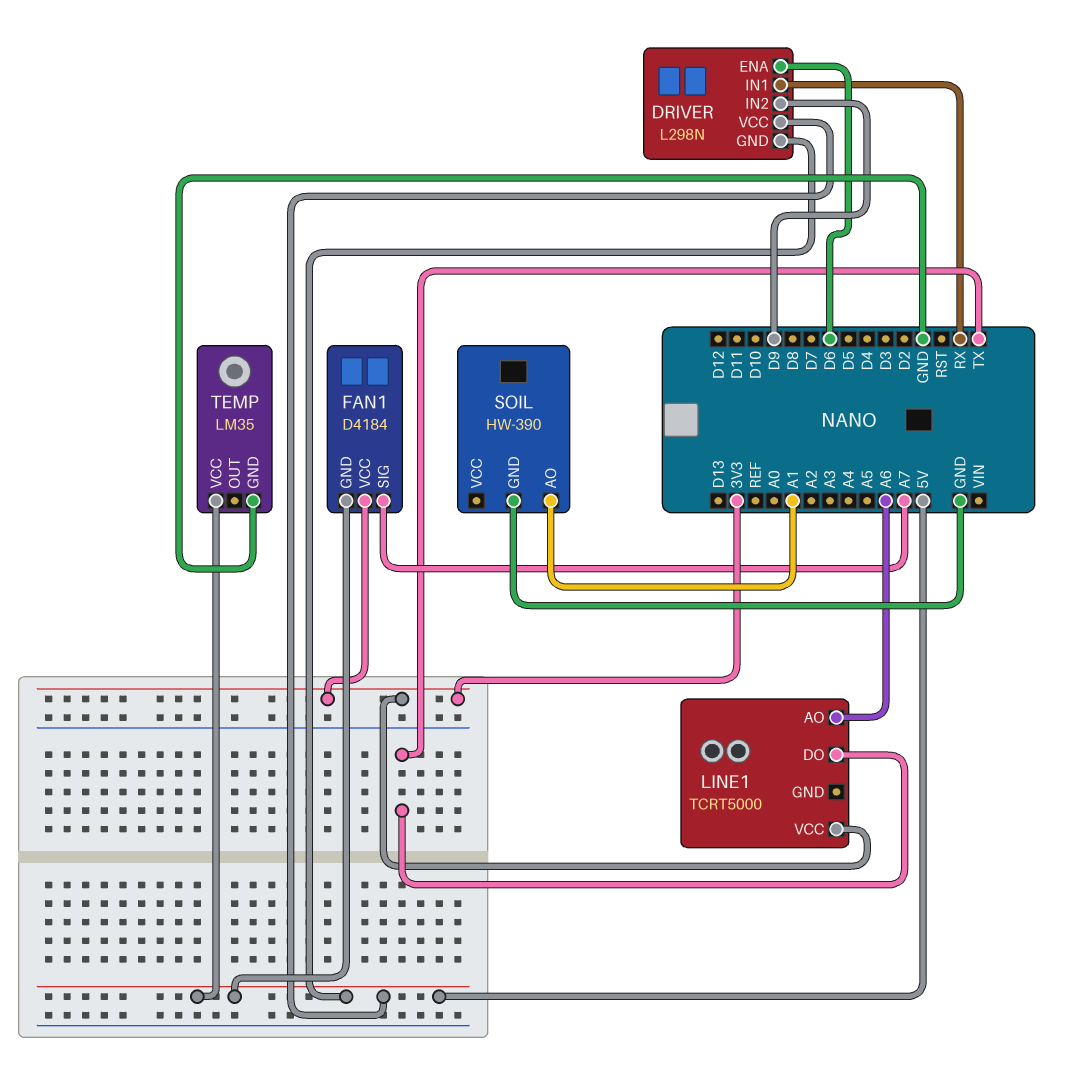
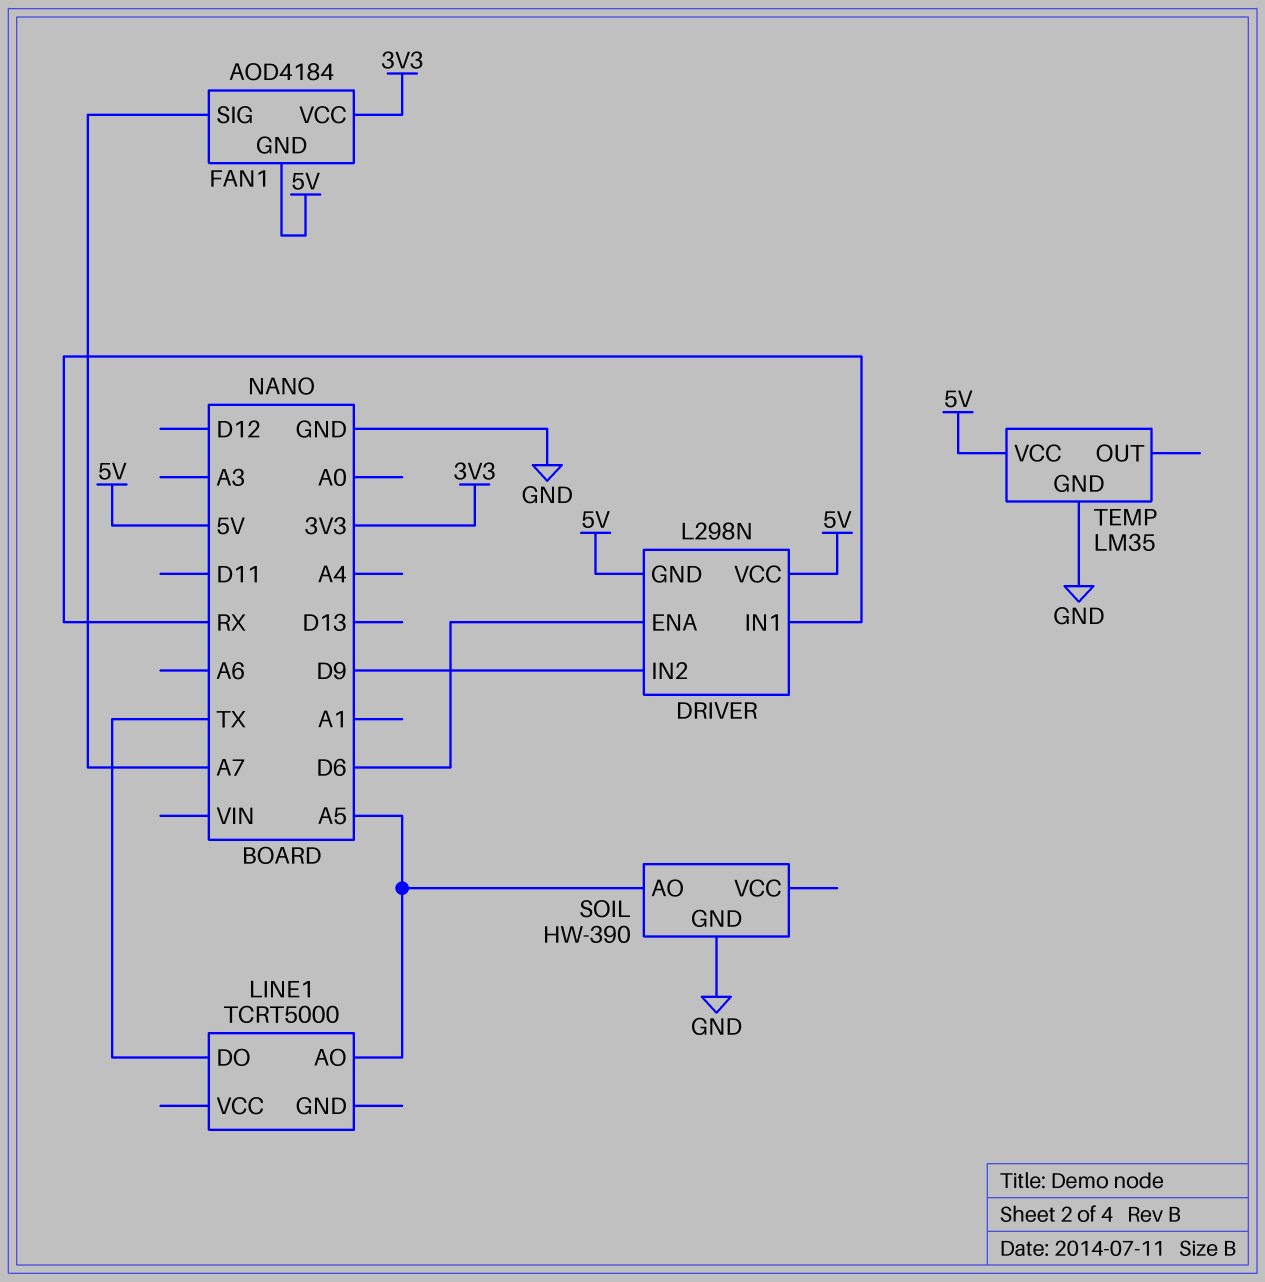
FAN1: D4184 -> AOD4184
LINE1 pin AO: A6 -> A5
LINE1 pin VCC: 3V3 -> none
SOIL pin AO: A1 -> A5

